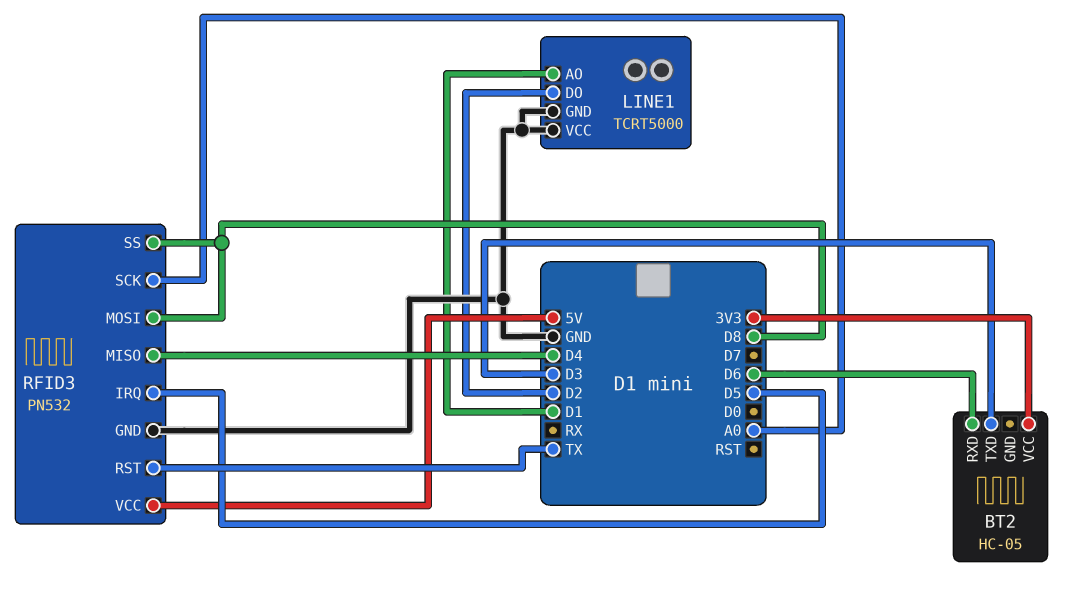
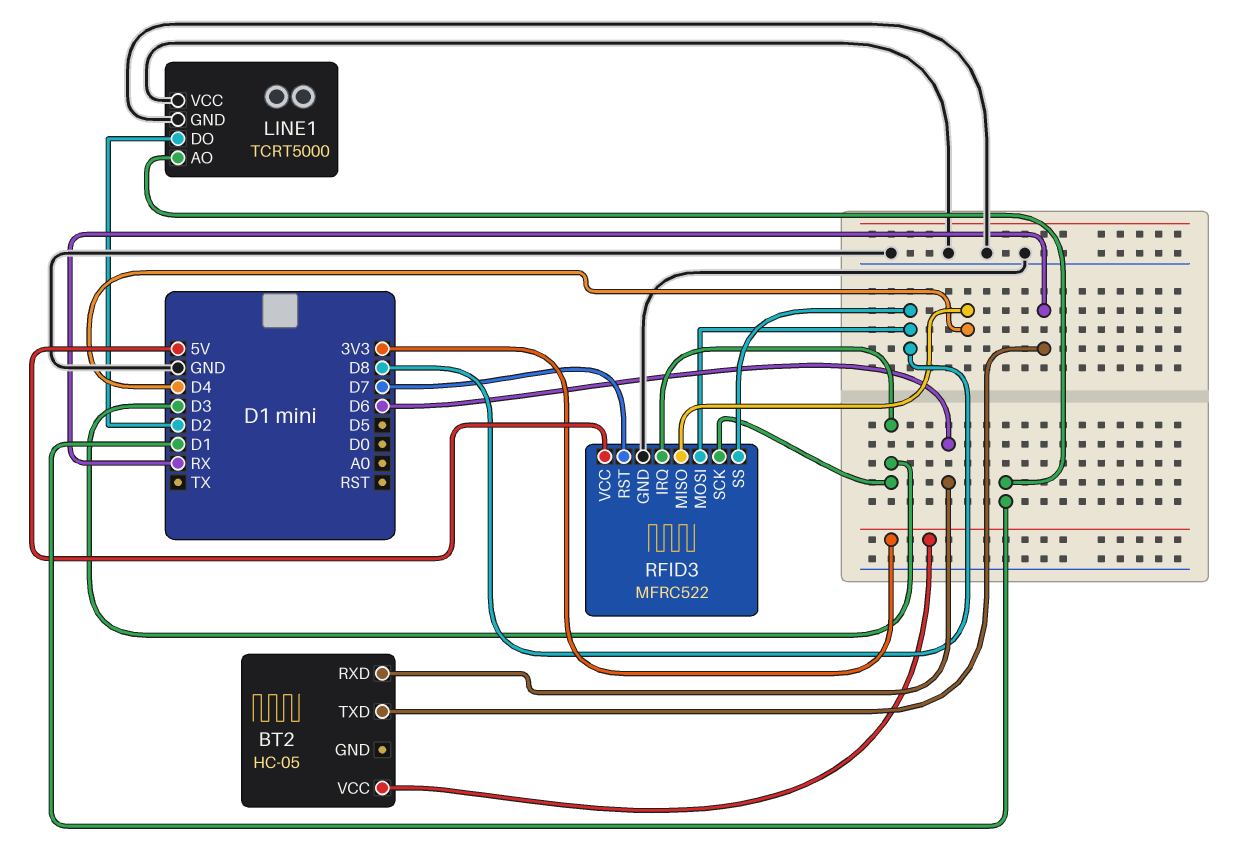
BT2 pin TXD: D3 -> RX
RFID3: PN532 -> MFRC522
RFID3 pin IRQ: D5 -> D3
RFID3 pin RST: TX -> D7
RFID3 pin SCK: A0 -> D3

